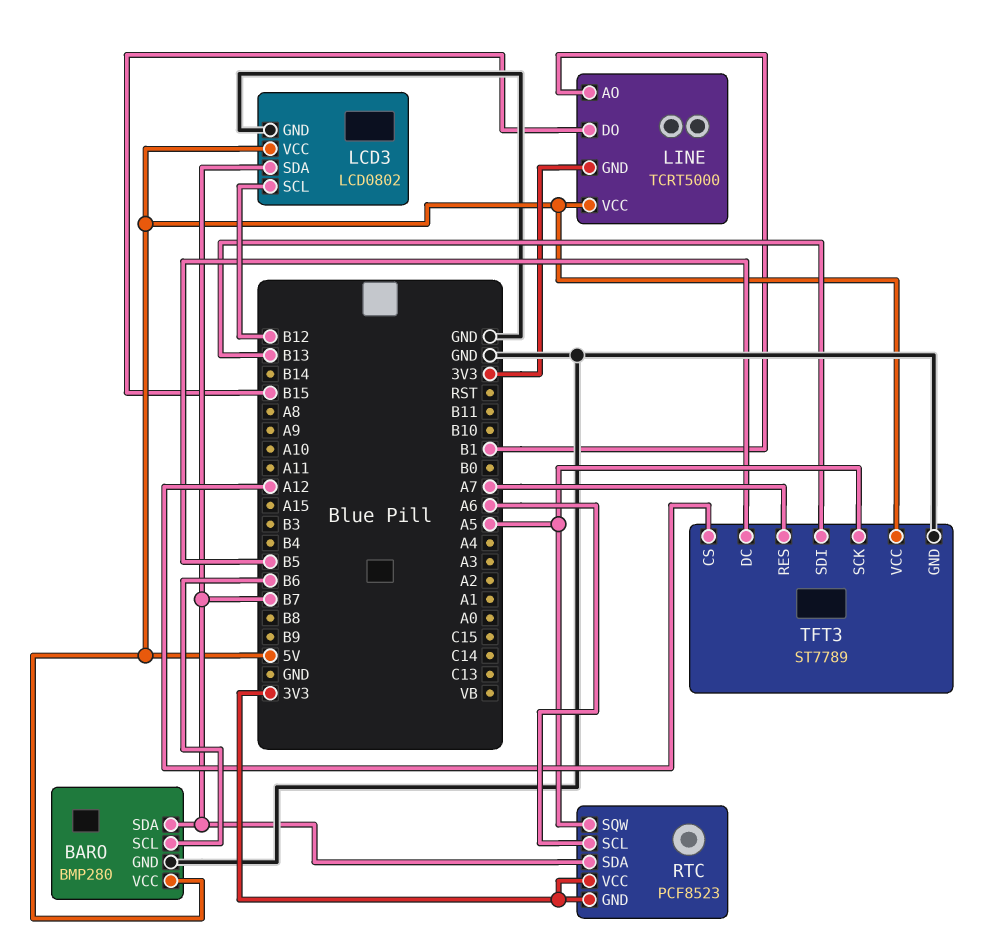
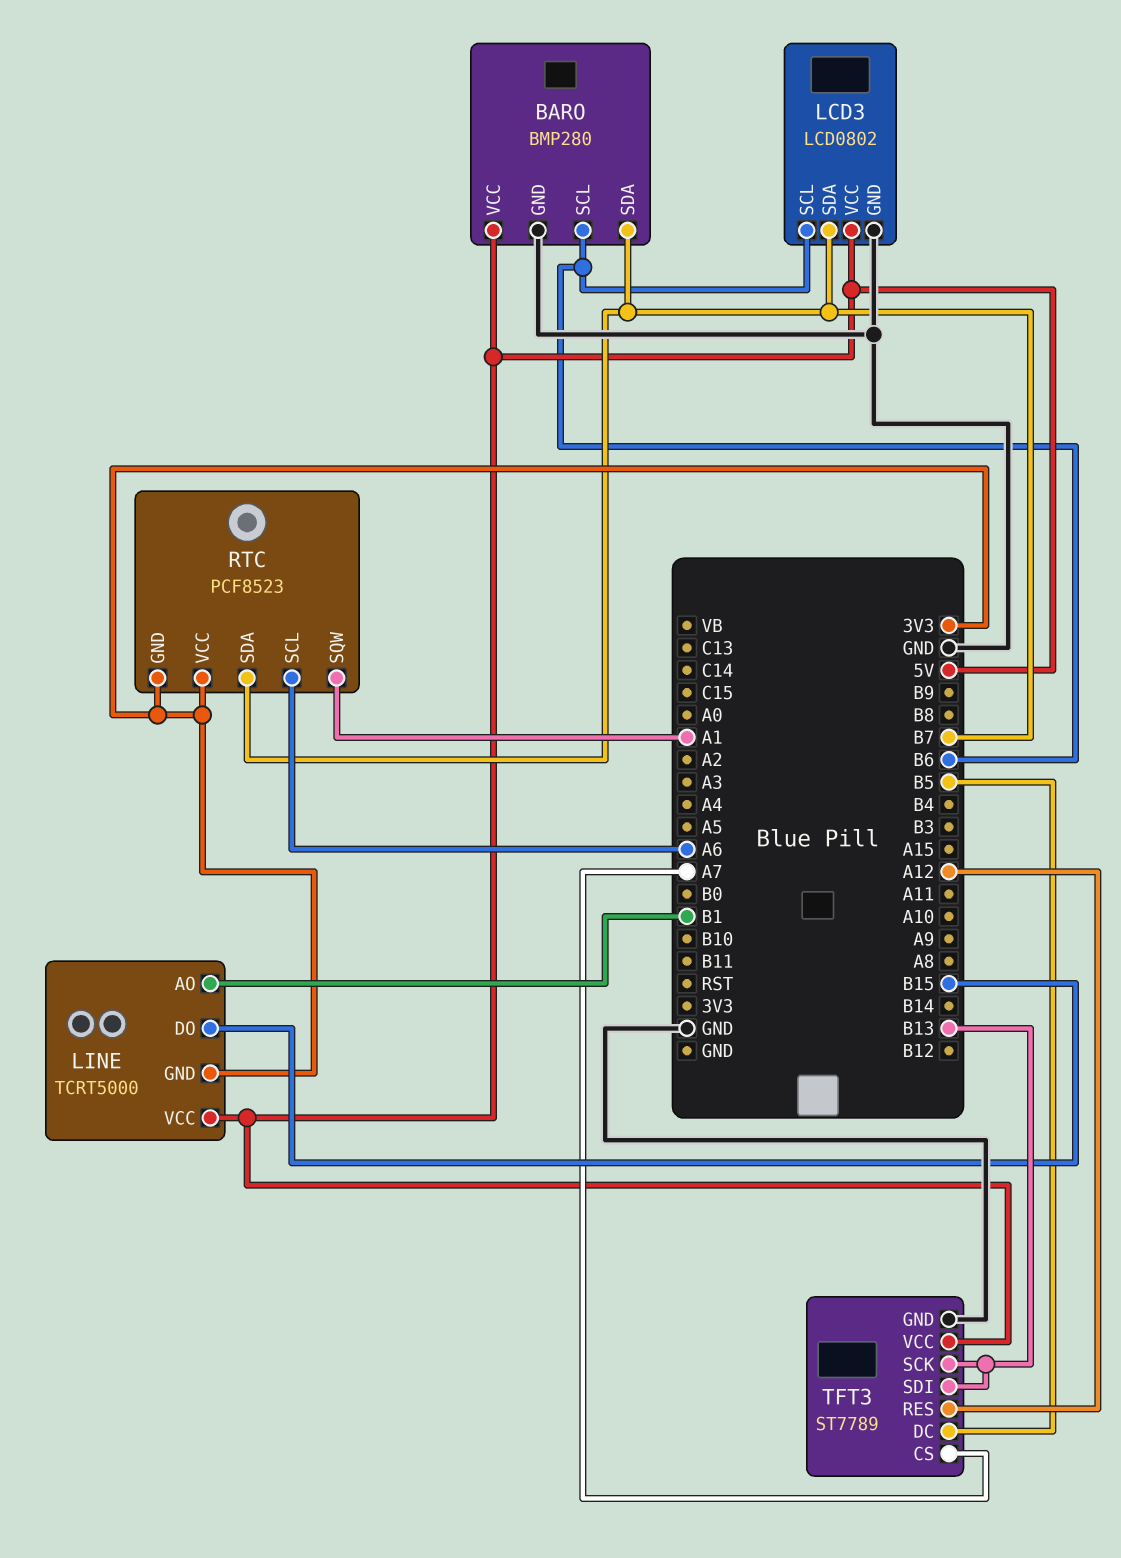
LCD3 pin SCL: B12 -> B6
RTC pin SQW: A5 -> A1
TFT3 pin CS: A12 -> A7
TFT3 pin RES: A7 -> A12
TFT3 pin SCK: A5 -> B13

